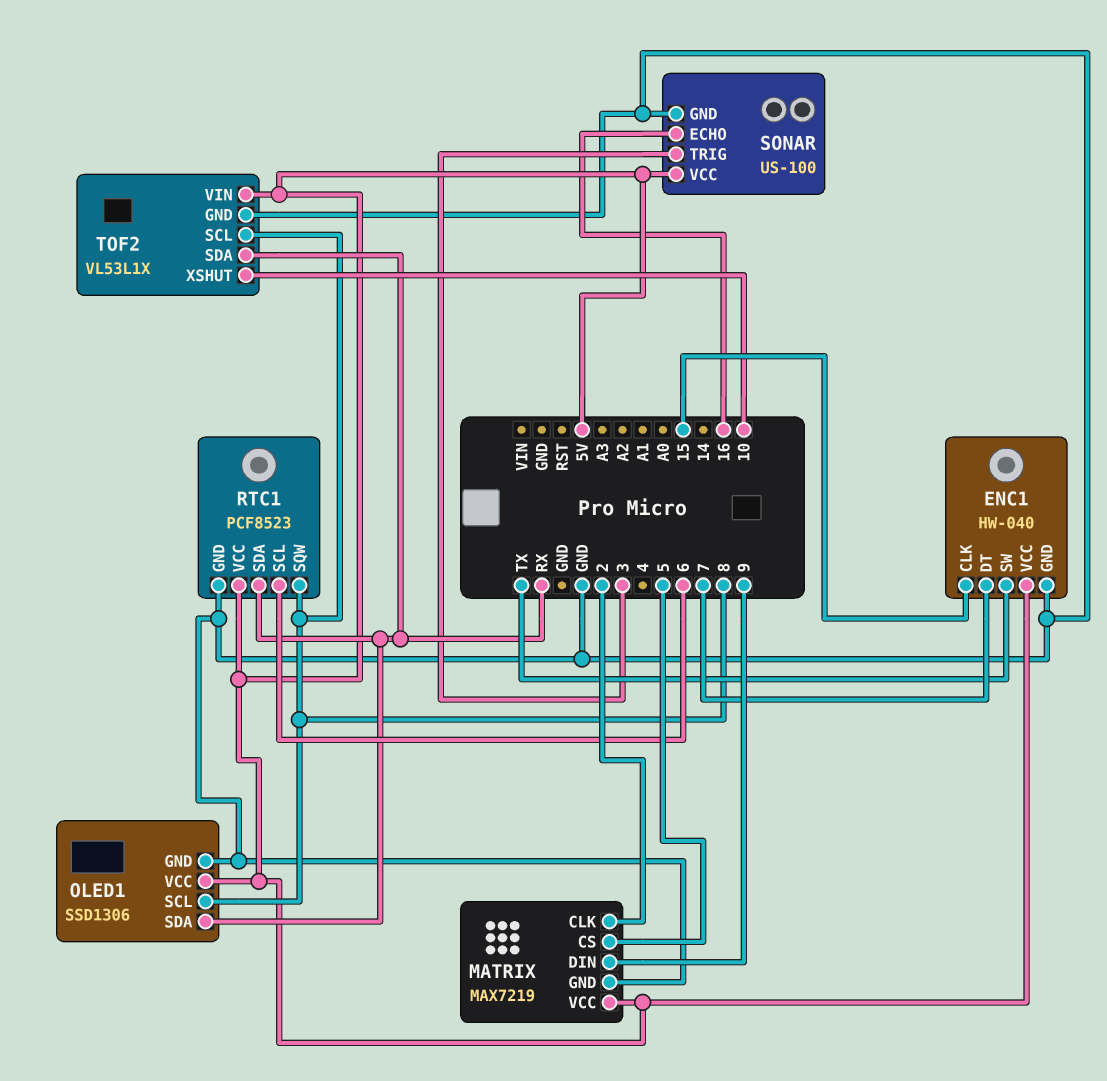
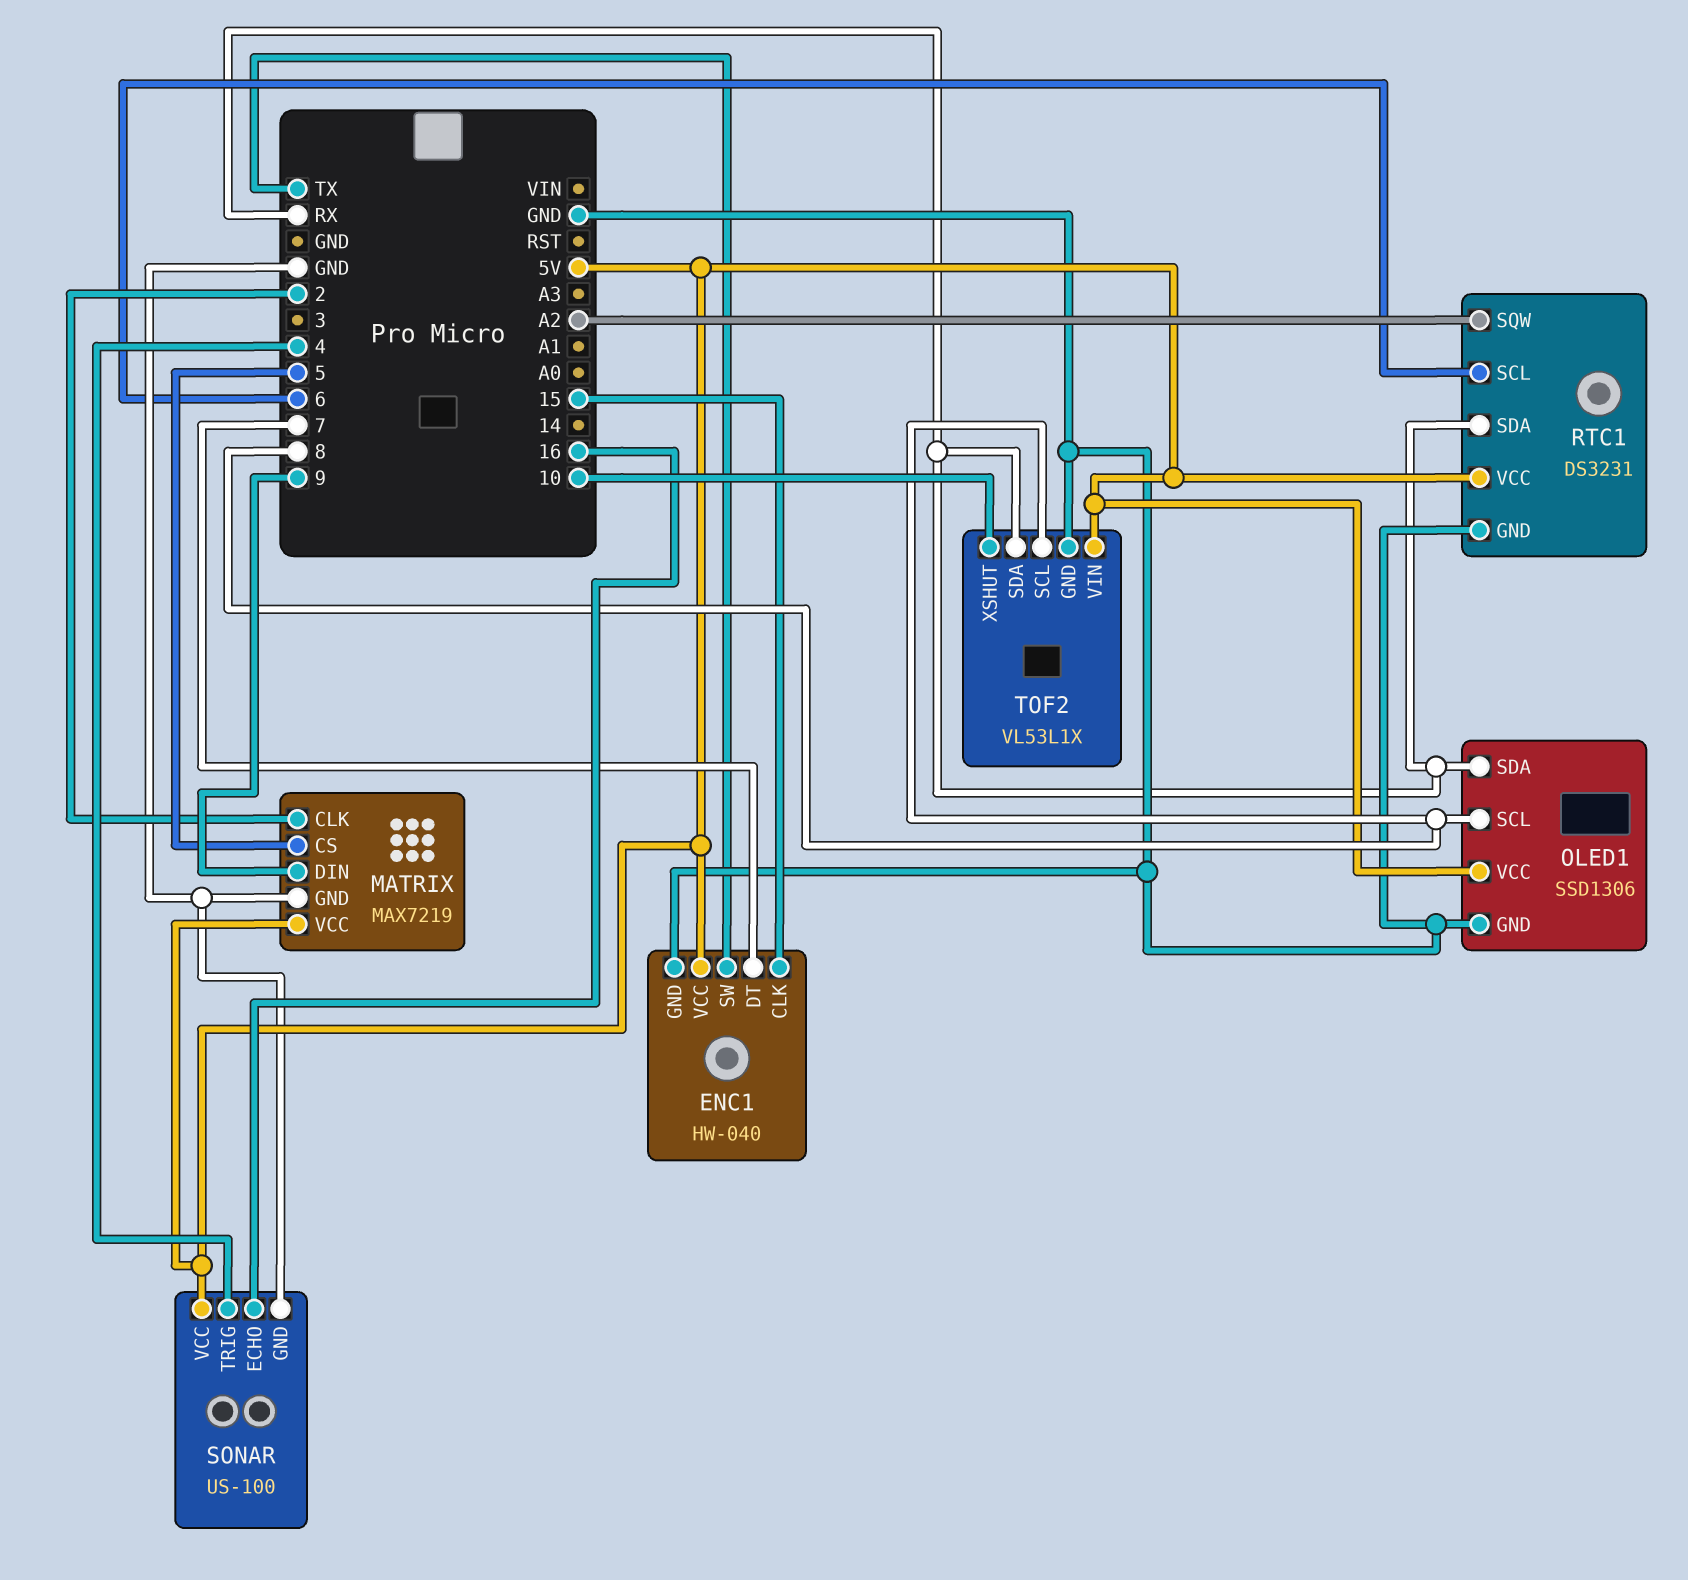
RTC1: PCF8523 -> DS3231
RTC1 pin SQW: 8 -> A2
SONAR pin TRIG: 3 -> 4

